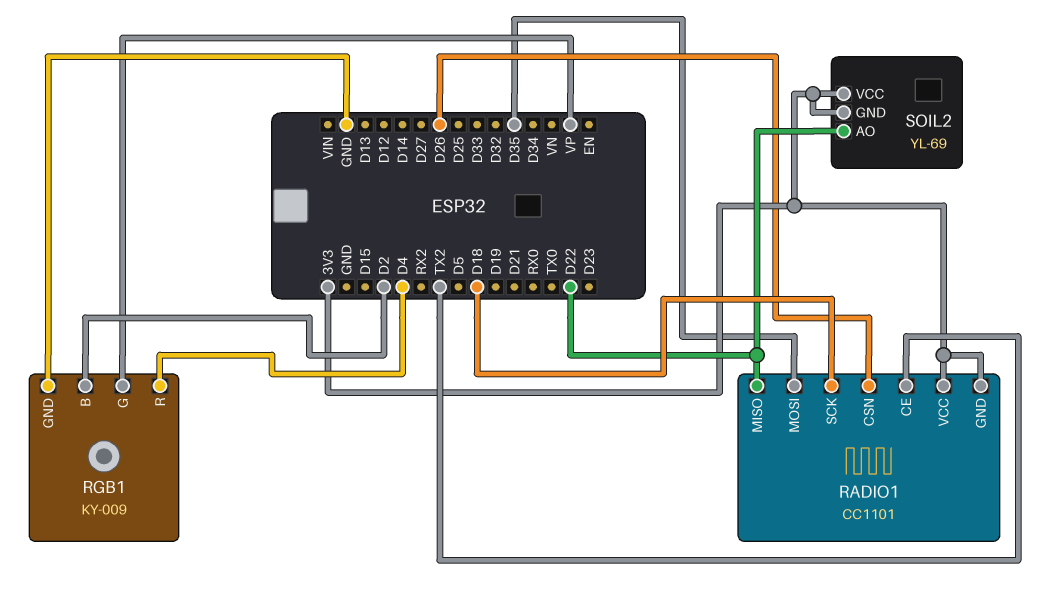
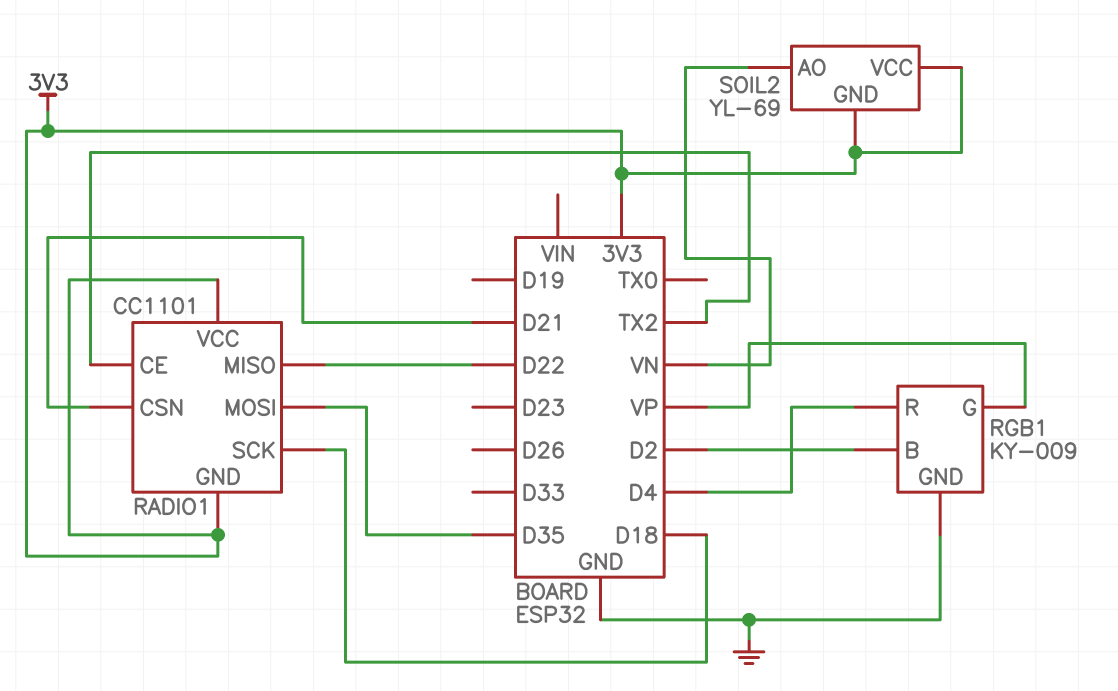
RADIO1 pin CSN: D26 -> D21
SOIL2 pin AO: D22 -> VN

